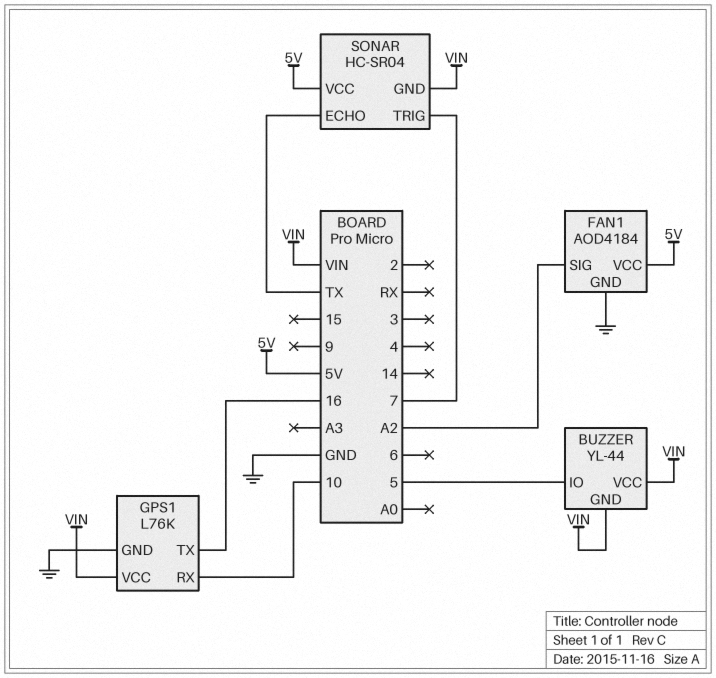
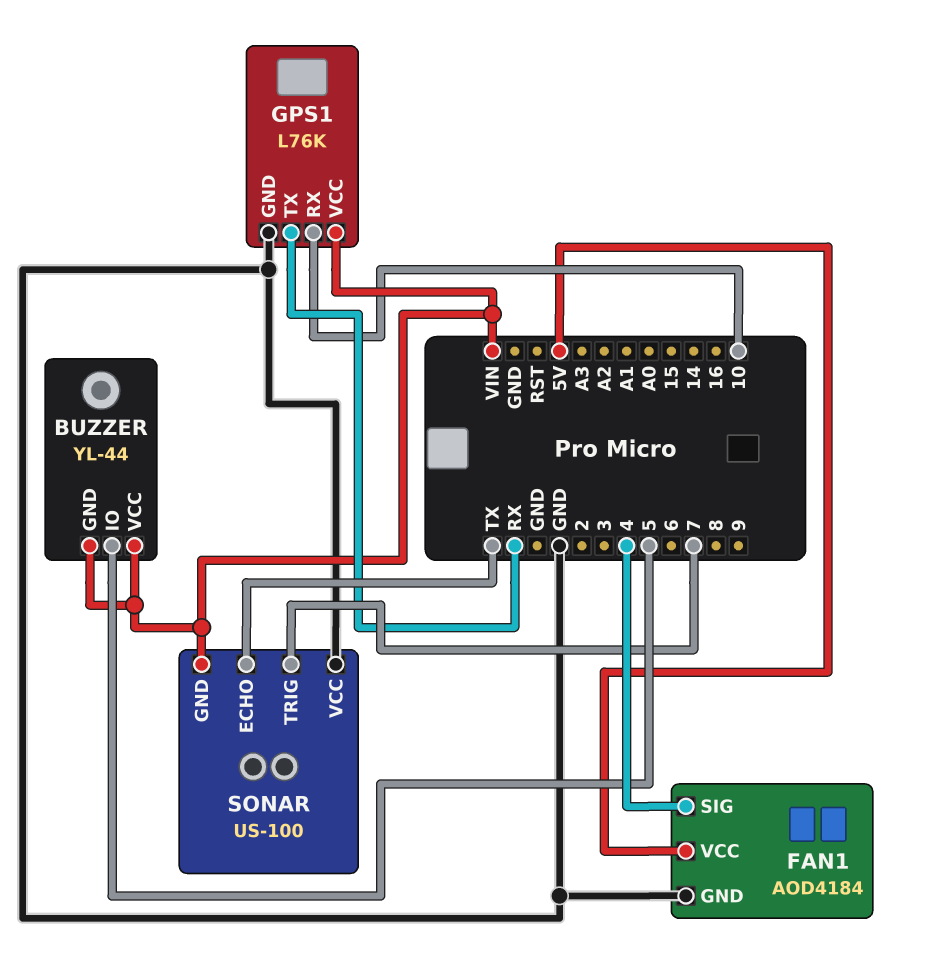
FAN1 pin SIG: A2 -> 4
GPS1 pin TX: 16 -> RX
SONAR: HC-SR04 -> US-100
SONAR pin VCC: 5V -> GND

